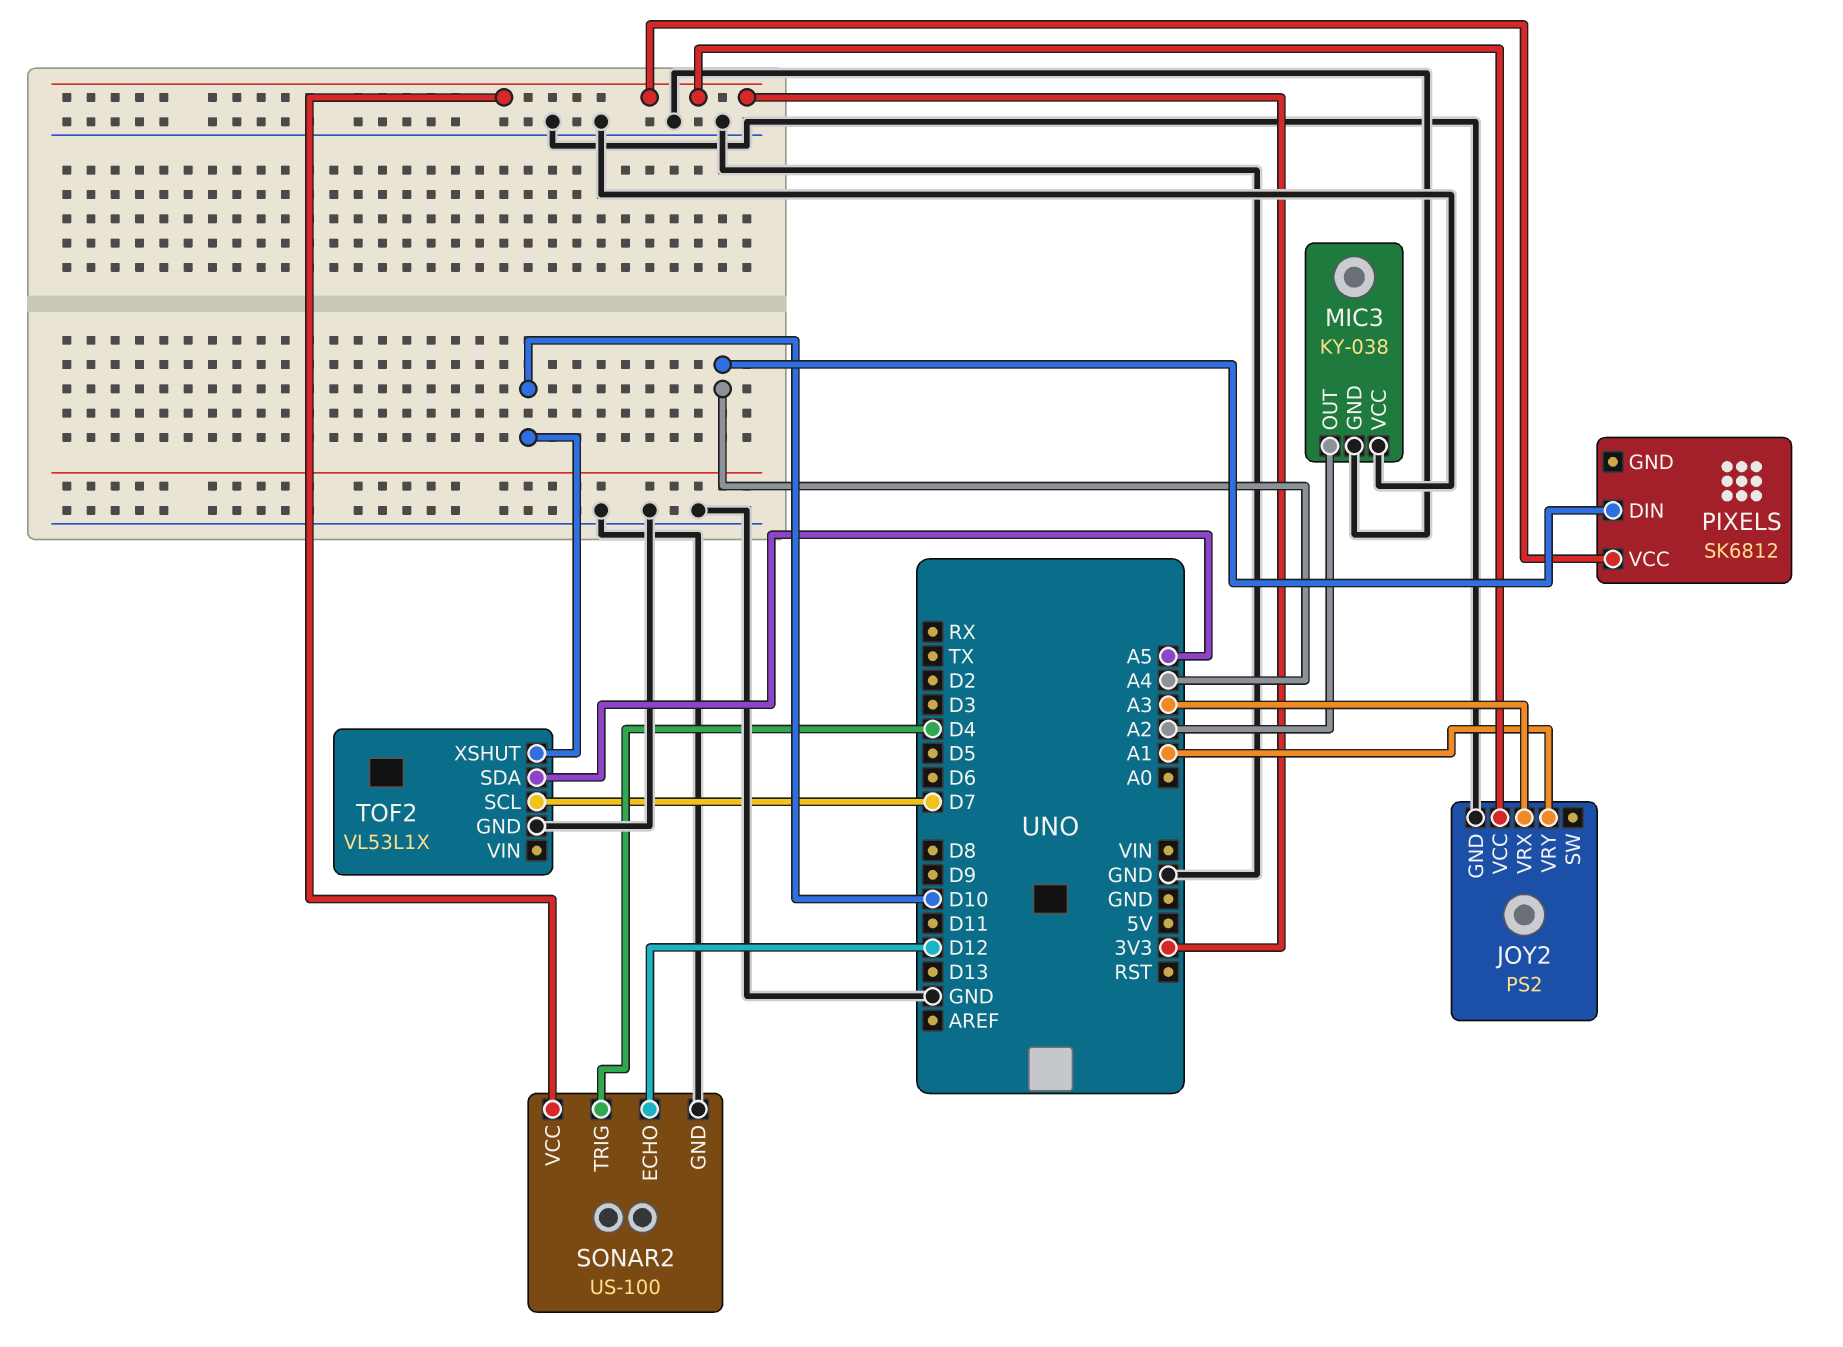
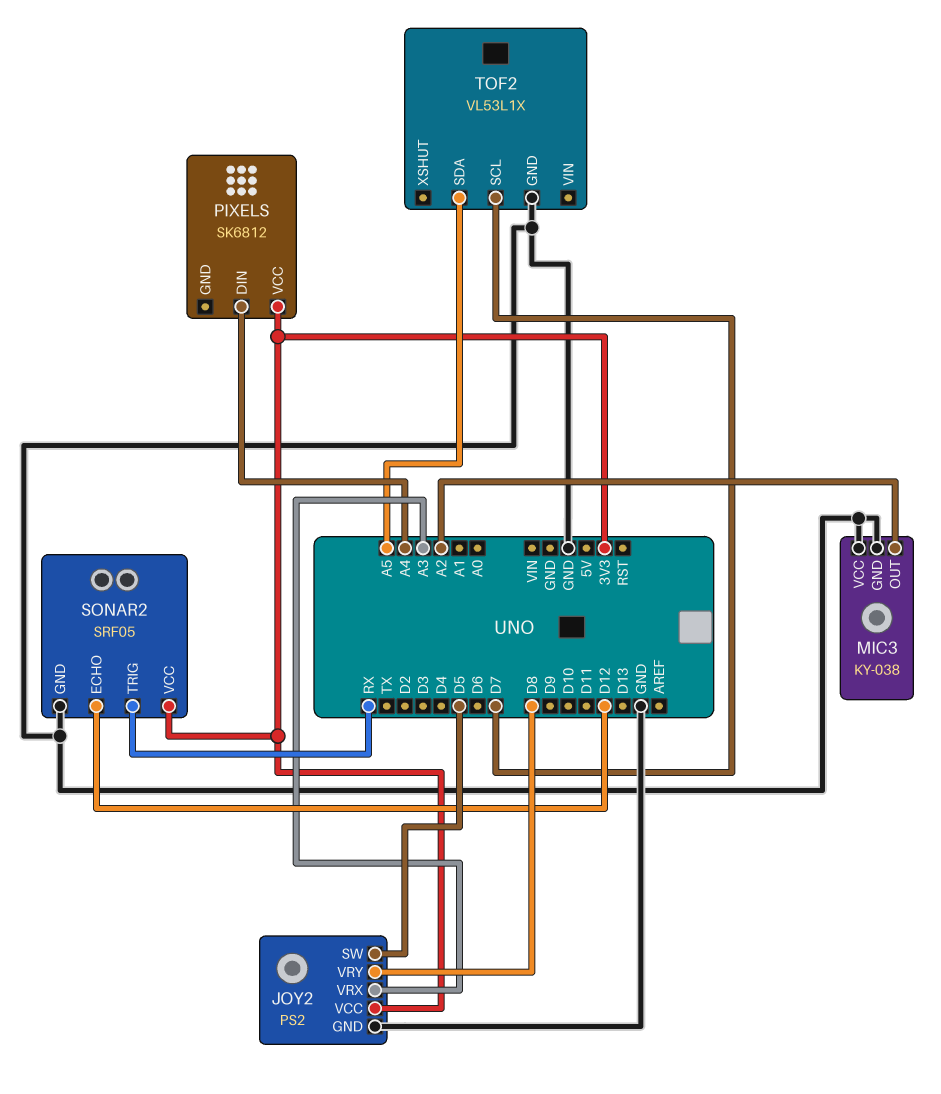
JOY2 pin SW: none -> D5
JOY2 pin VRY: A1 -> D8
SONAR2: US-100 -> SRF05
SONAR2 pin TRIG: D4 -> RX
TOF2 pin XSHUT: D10 -> none

